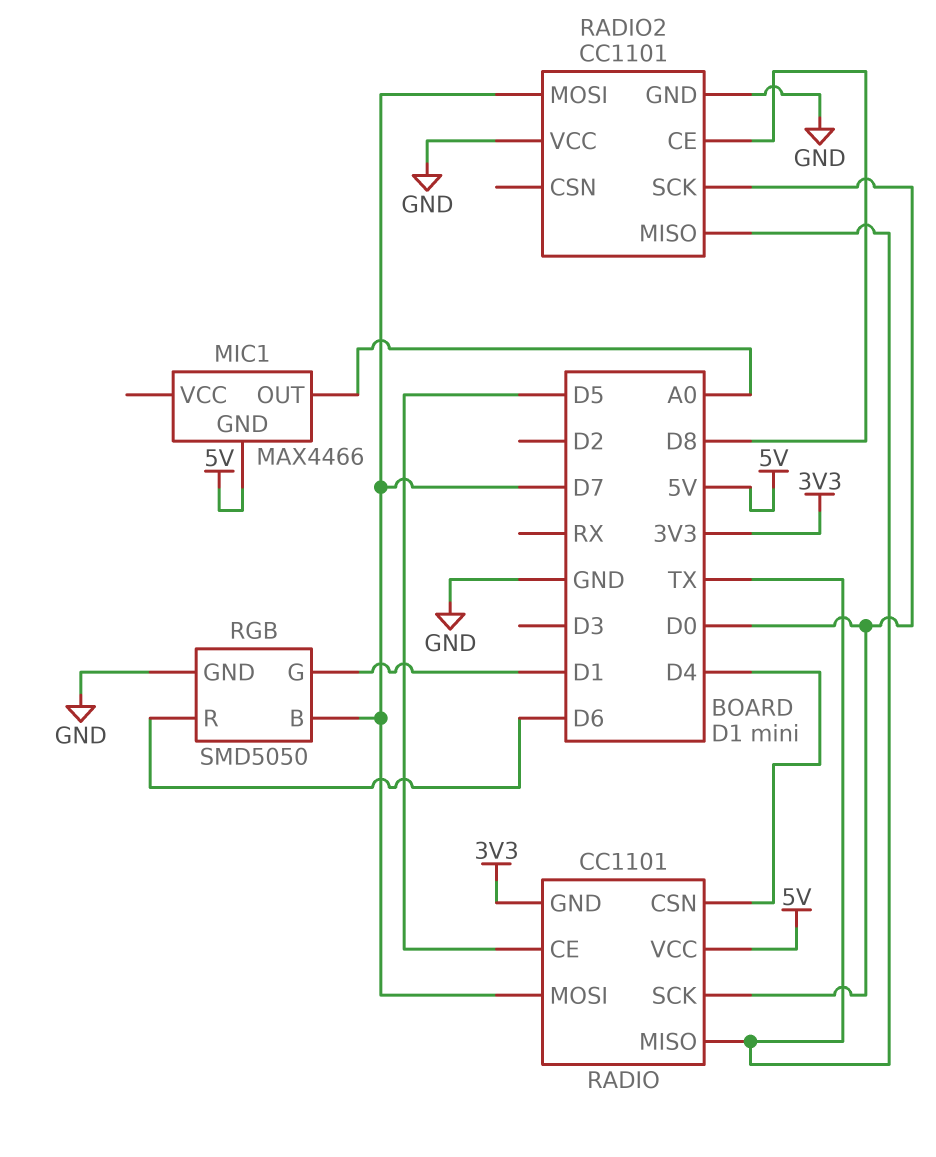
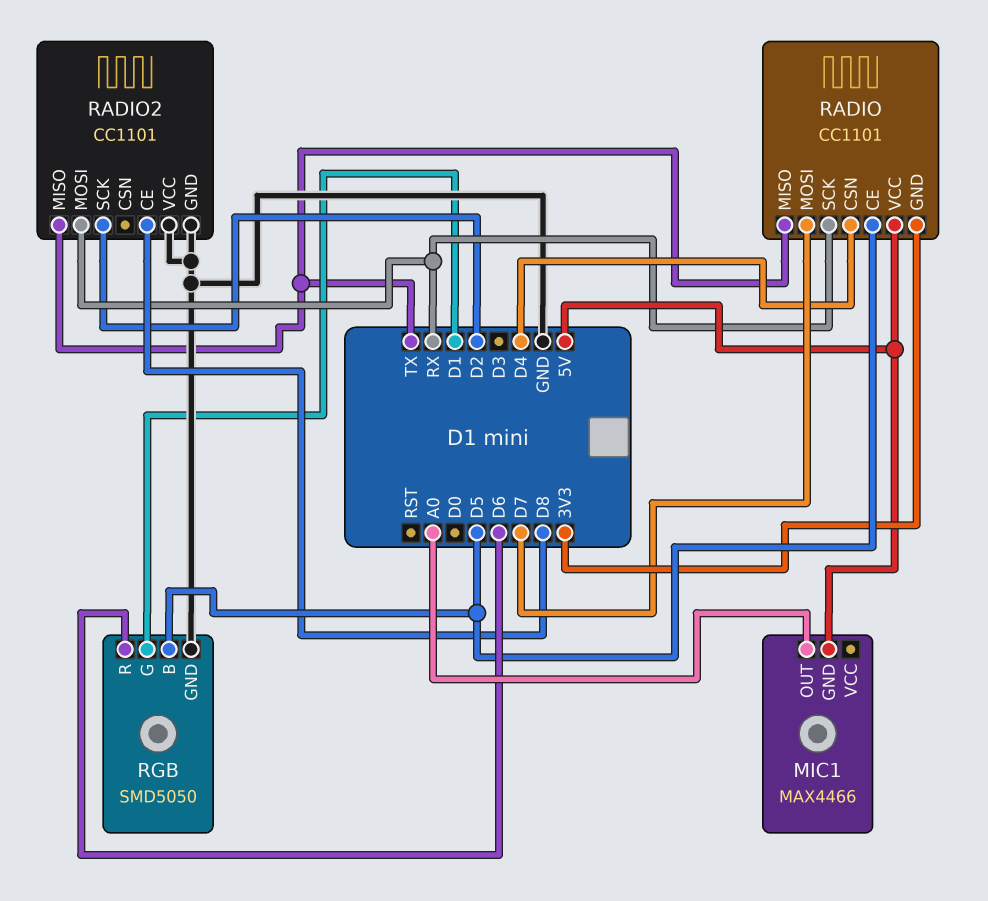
RADIO pin SCK: D0 -> RX
RADIO2 pin MOSI: D7 -> RX
RADIO2 pin SCK: D0 -> D2
RGB pin B: D7 -> D5

